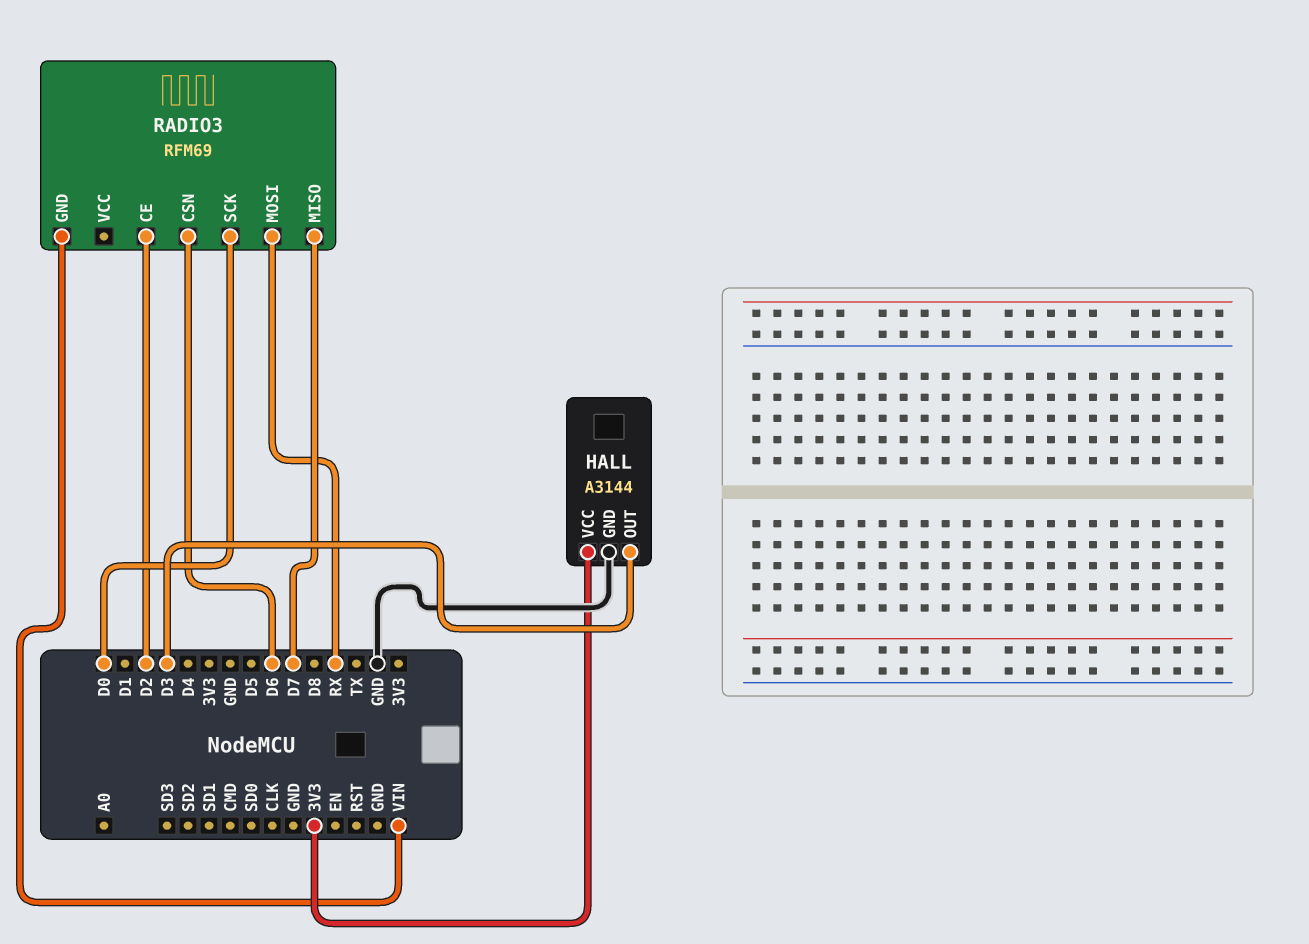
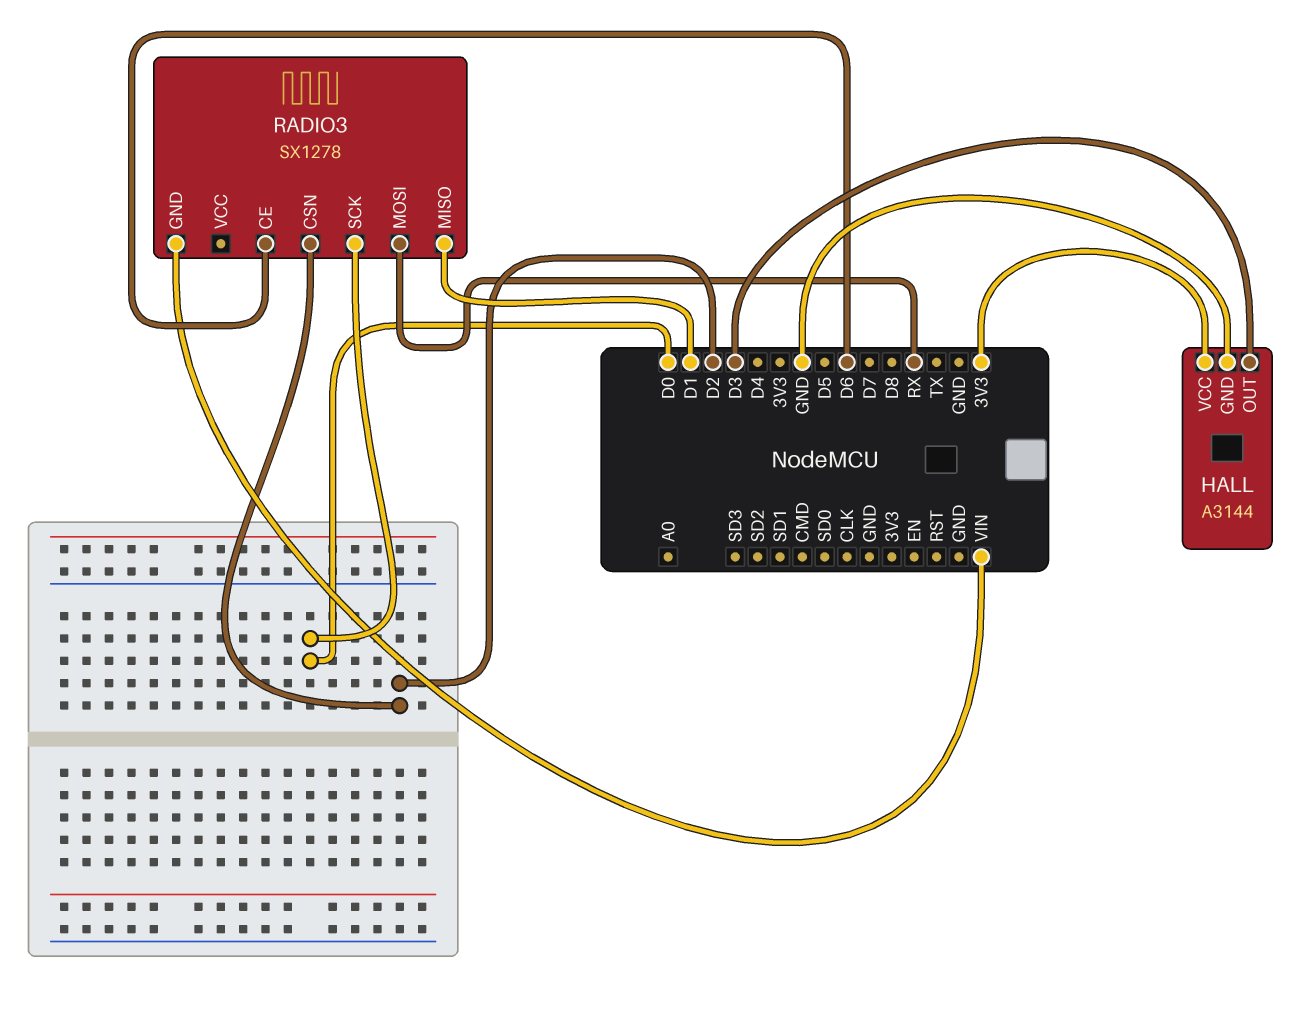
RADIO3: RFM69 -> SX1278
RADIO3 pin CE: D2 -> D6
RADIO3 pin CSN: D6 -> D2
RADIO3 pin MISO: D7 -> D1

